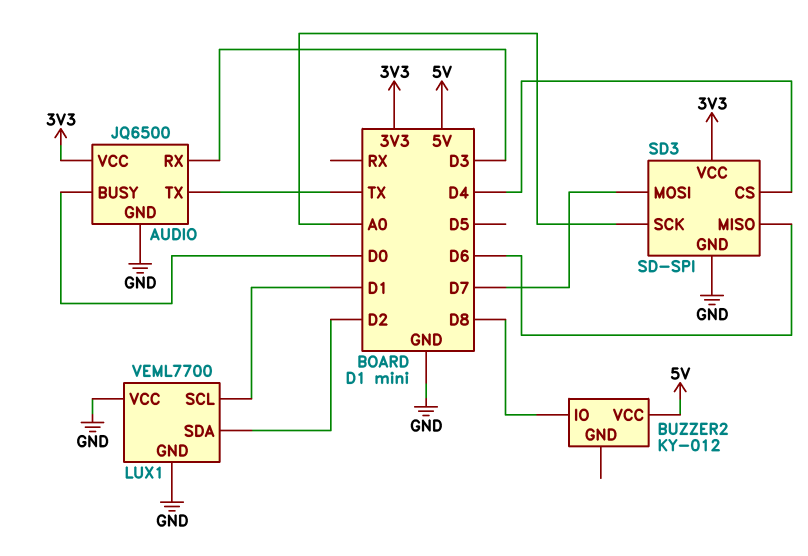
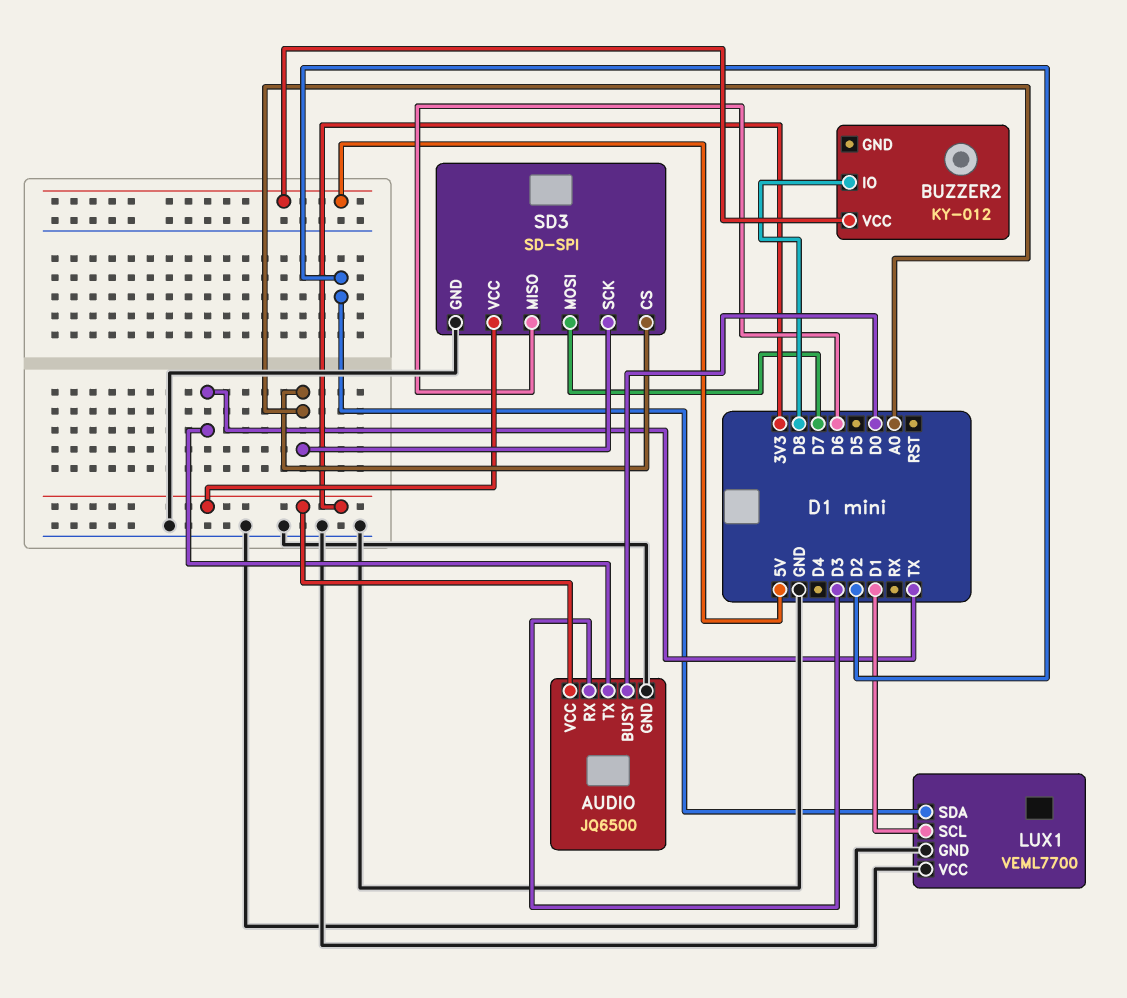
SD3 pin CS: D4 -> A0

